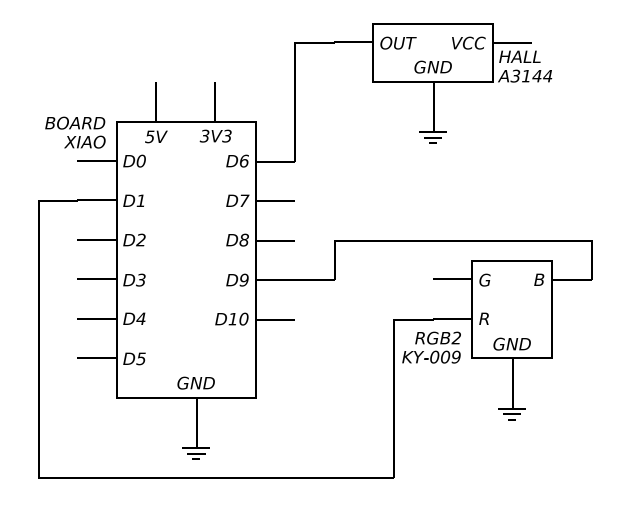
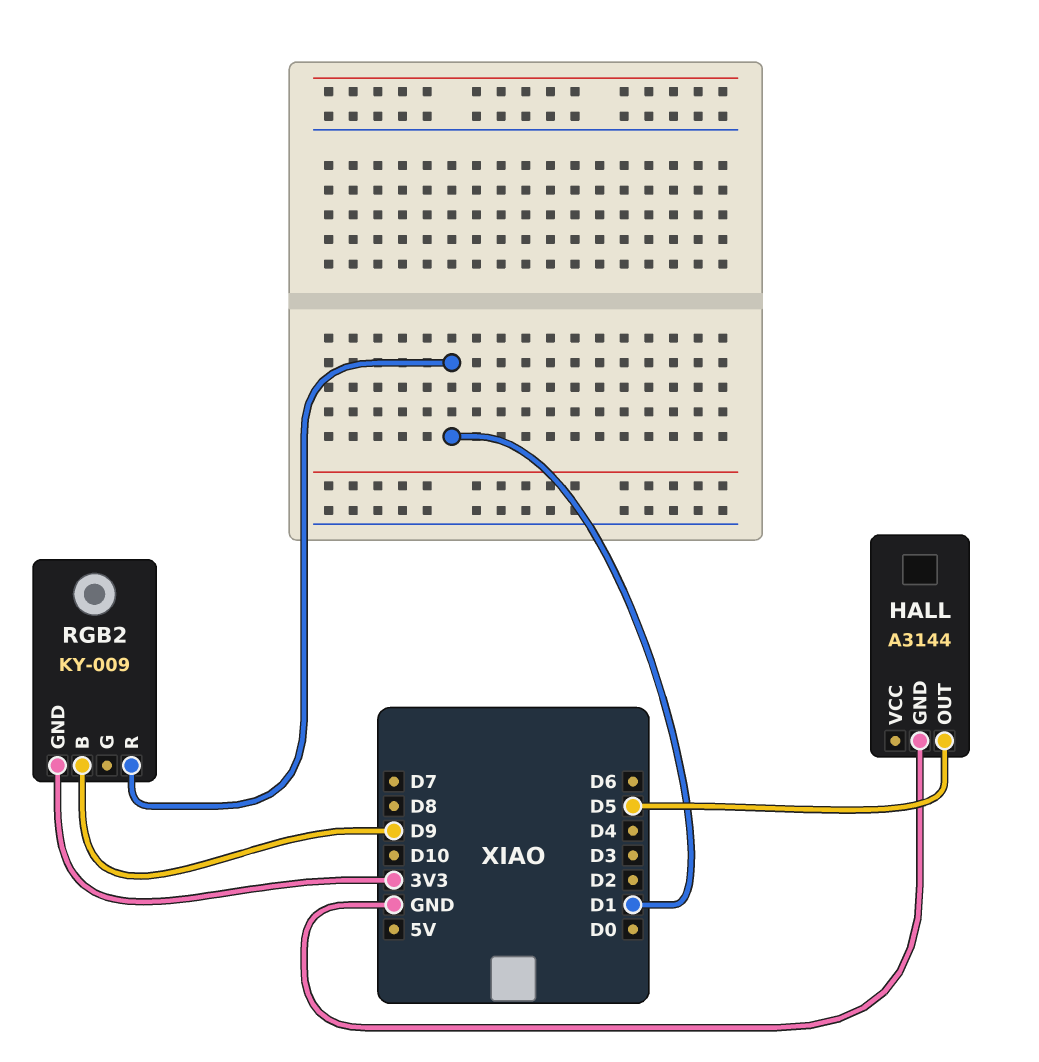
HALL pin OUT: D6 -> D5
RGB2 pin GND: GND -> 3V3

